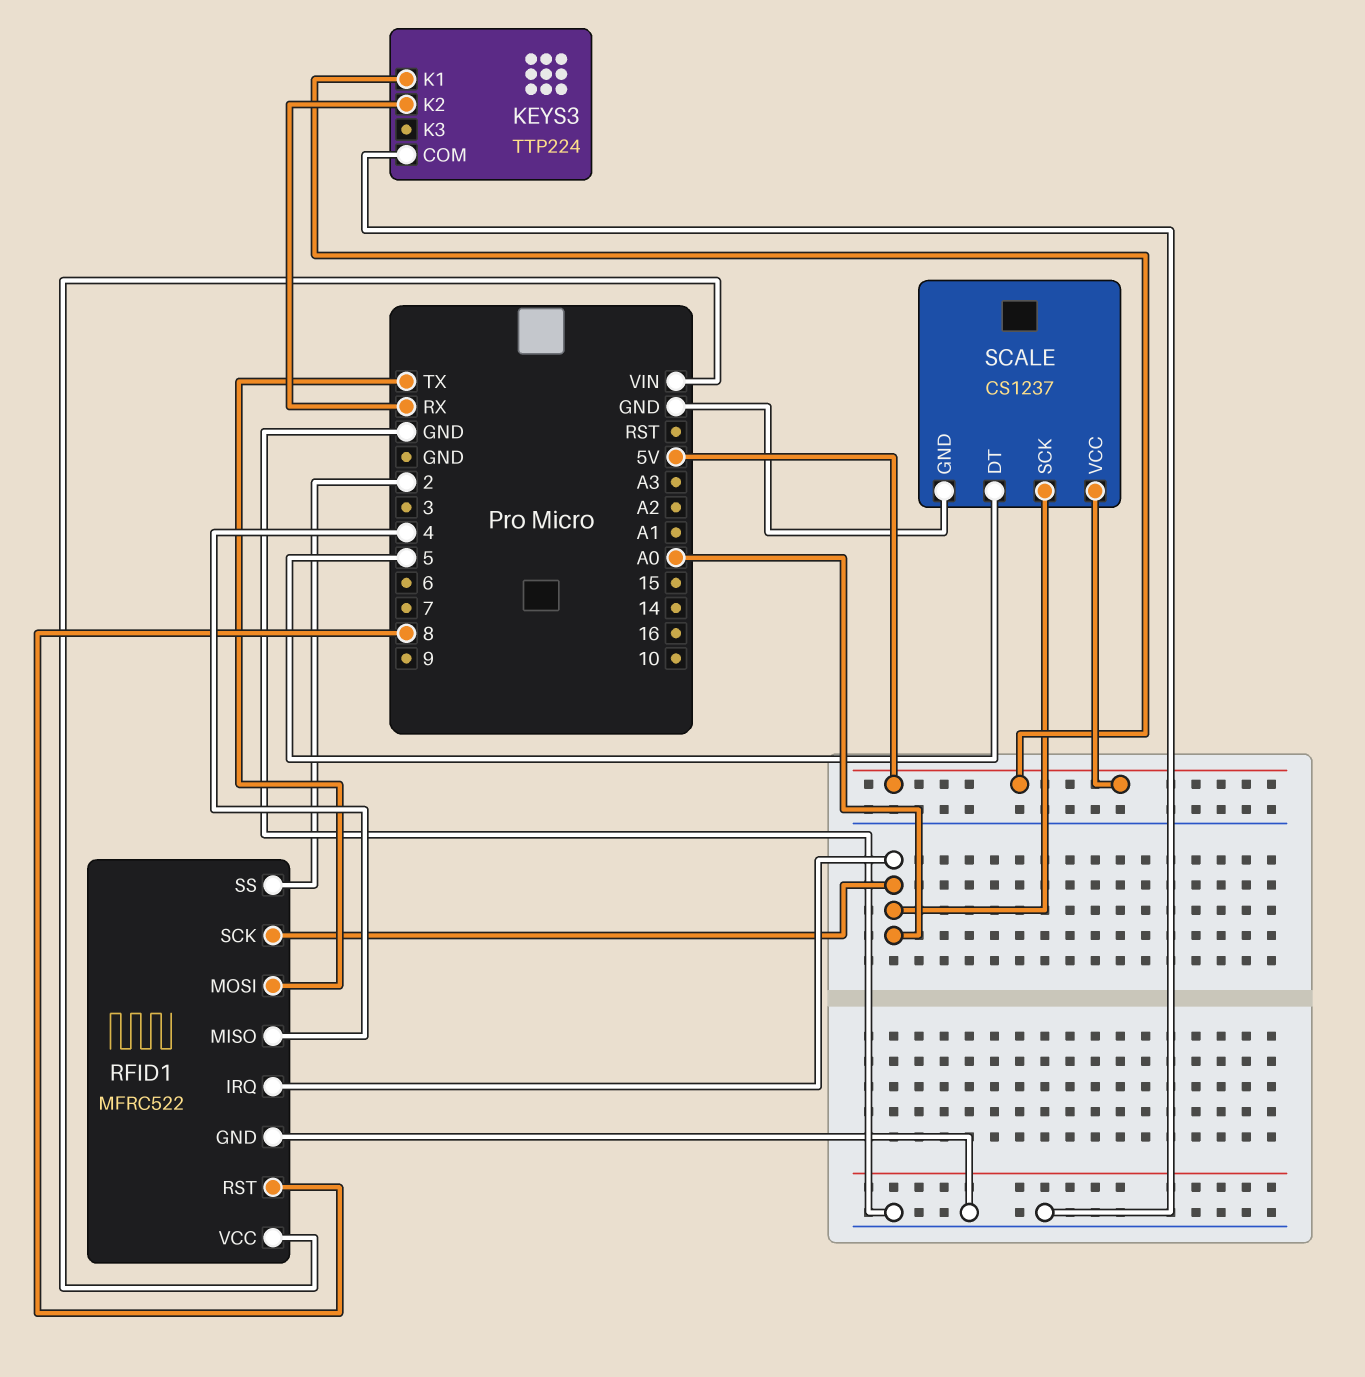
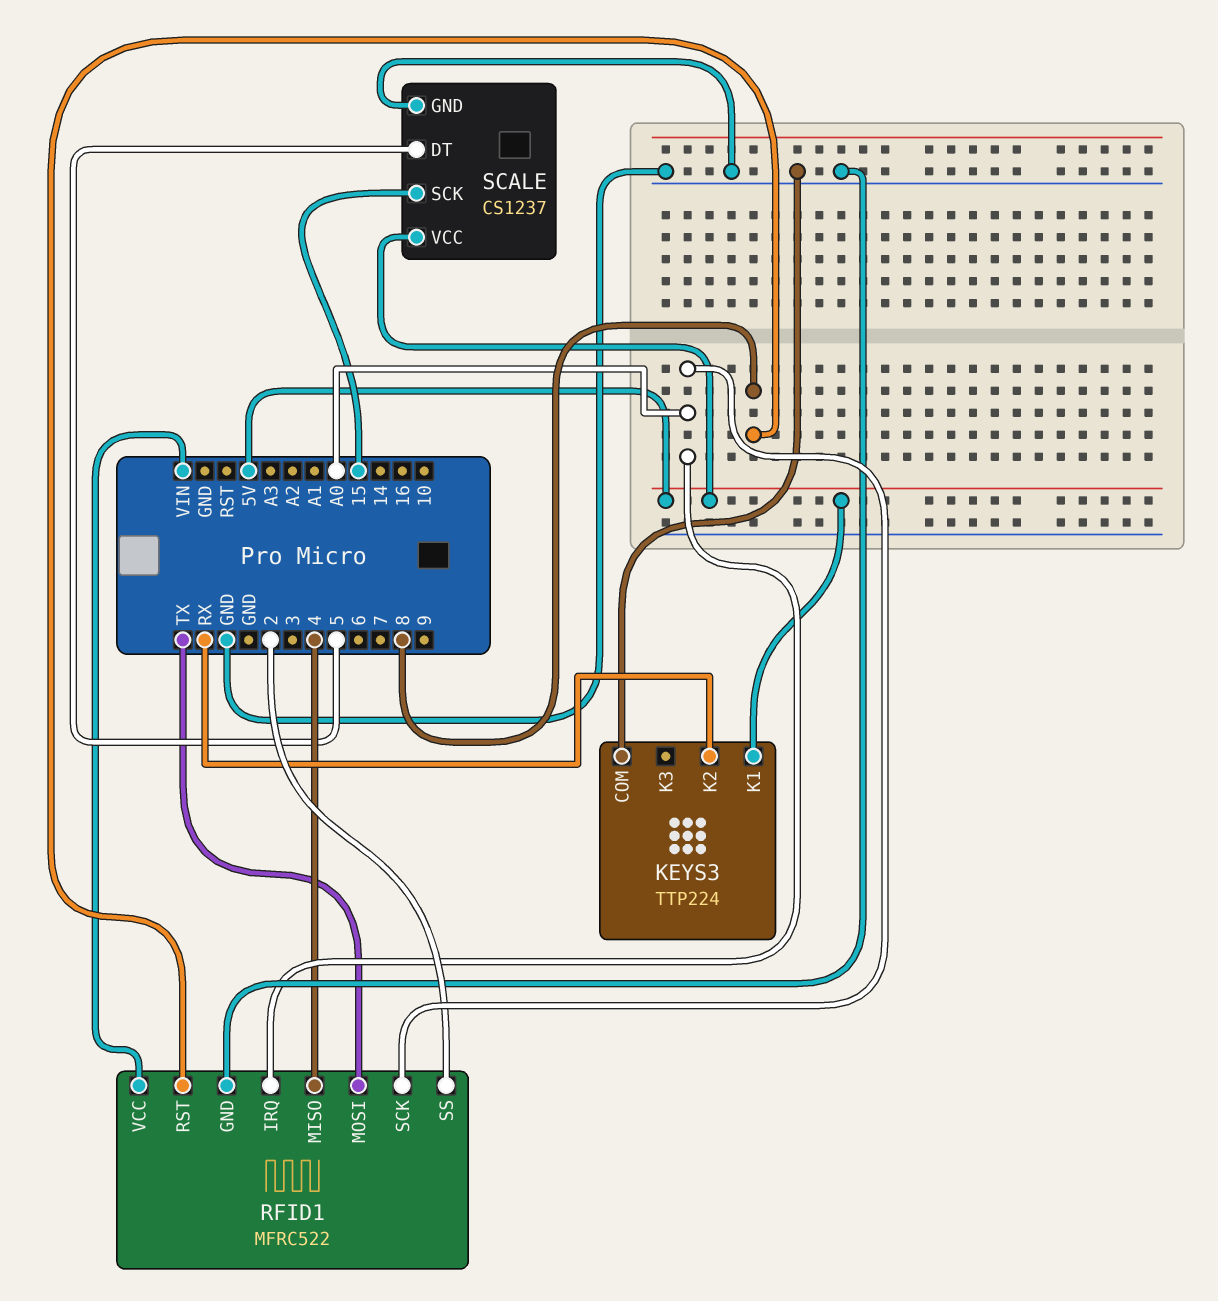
SCALE pin SCK: A0 -> 15

